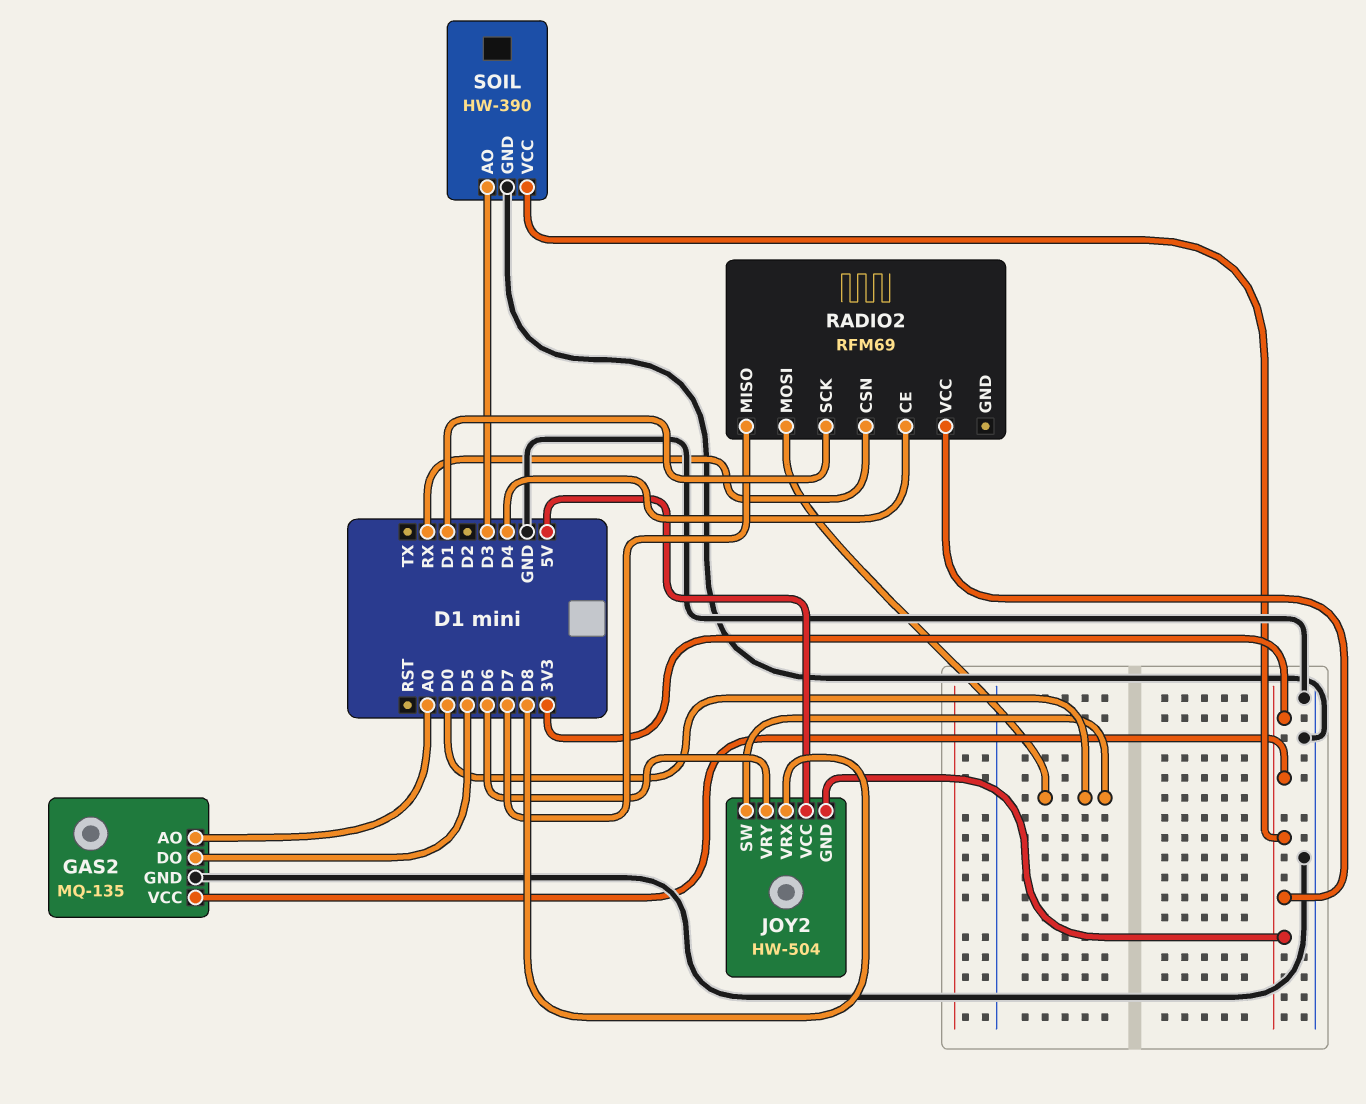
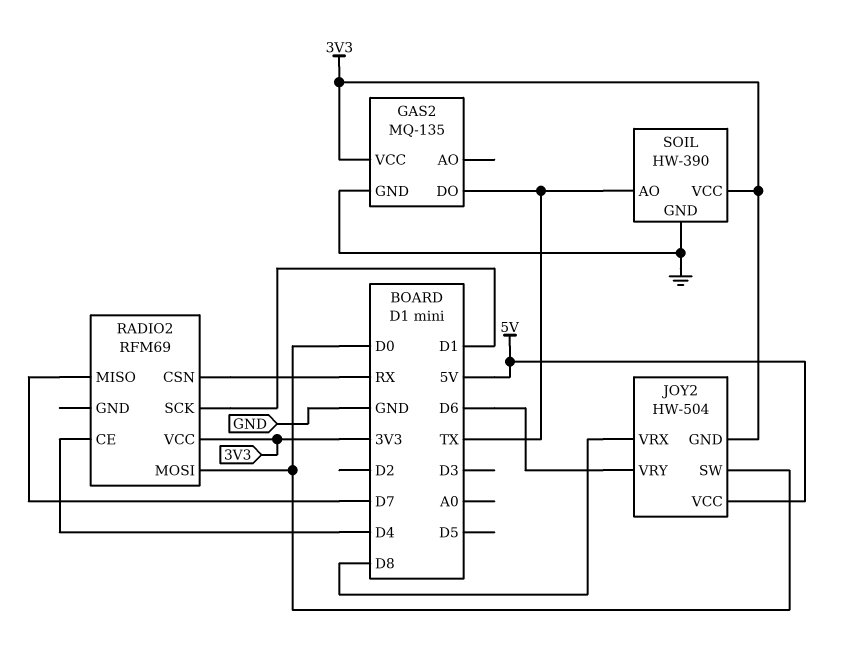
GAS2 pin AO: A0 -> none
GAS2 pin DO: D5 -> TX
SOIL pin AO: D3 -> TX

